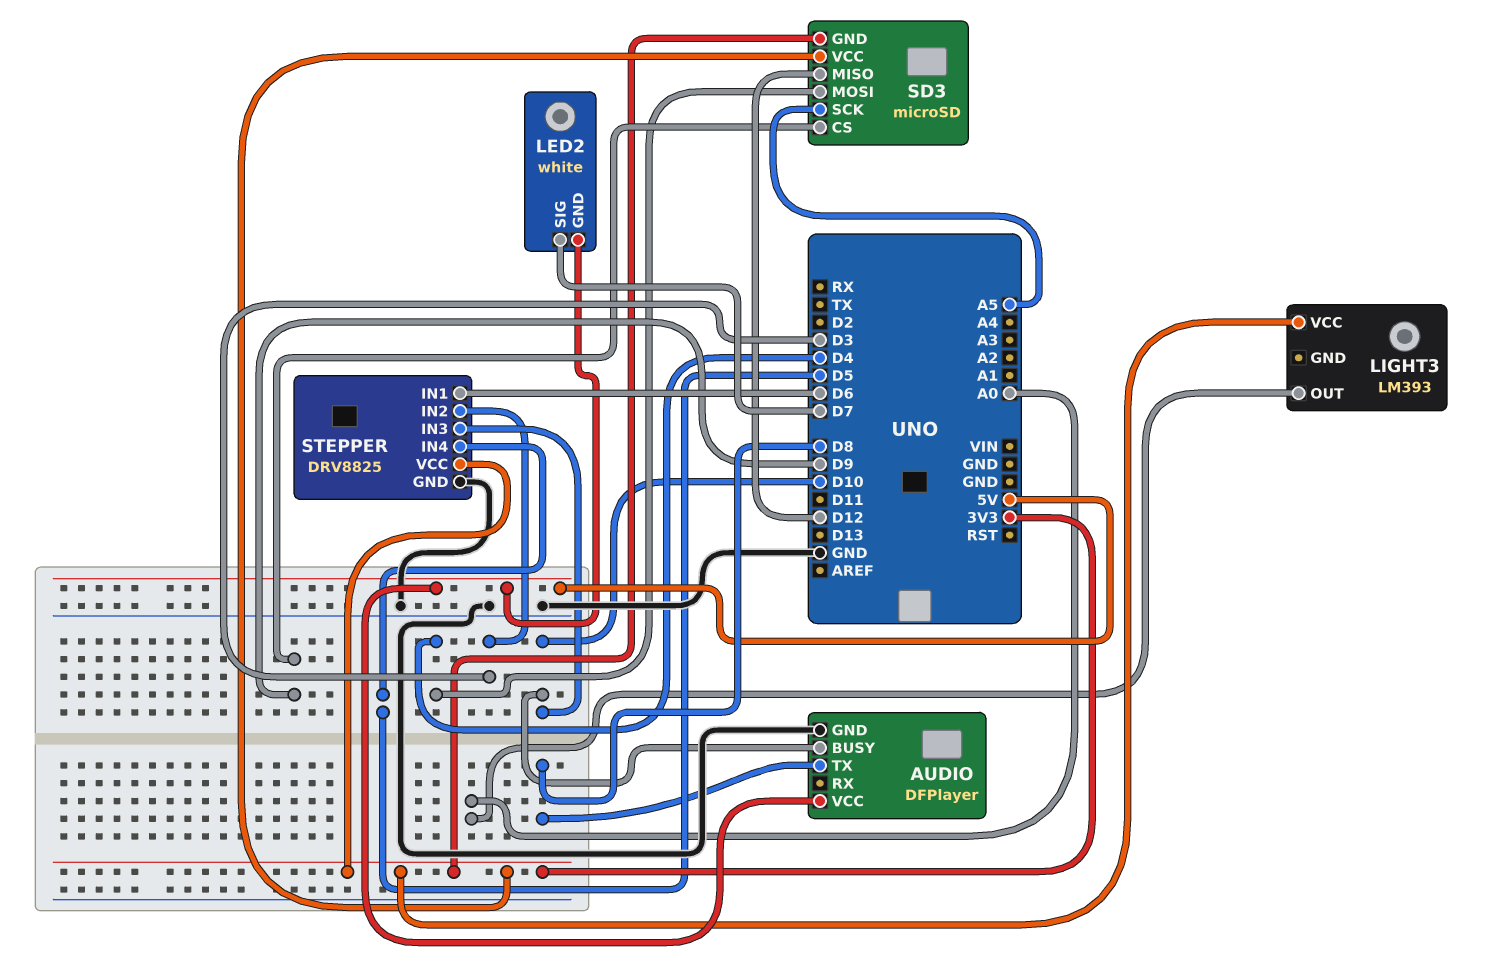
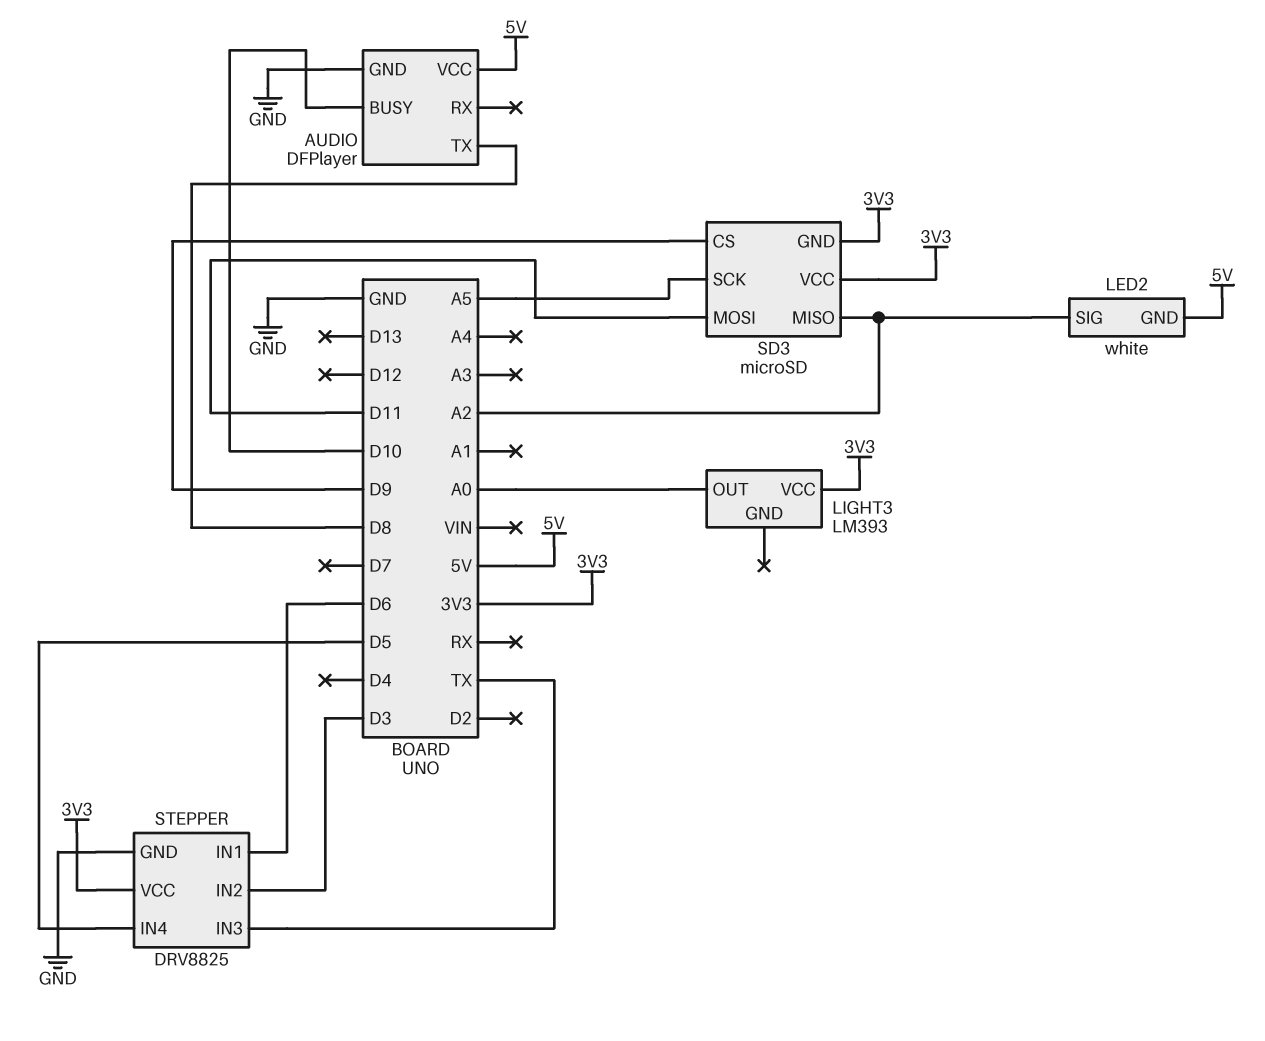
LED2 pin SIG: D7 -> A2
SD3 pin MISO: D12 -> A2
SD3 pin MOSI: D4 -> D11
STEPPER pin IN3: D10 -> TX

